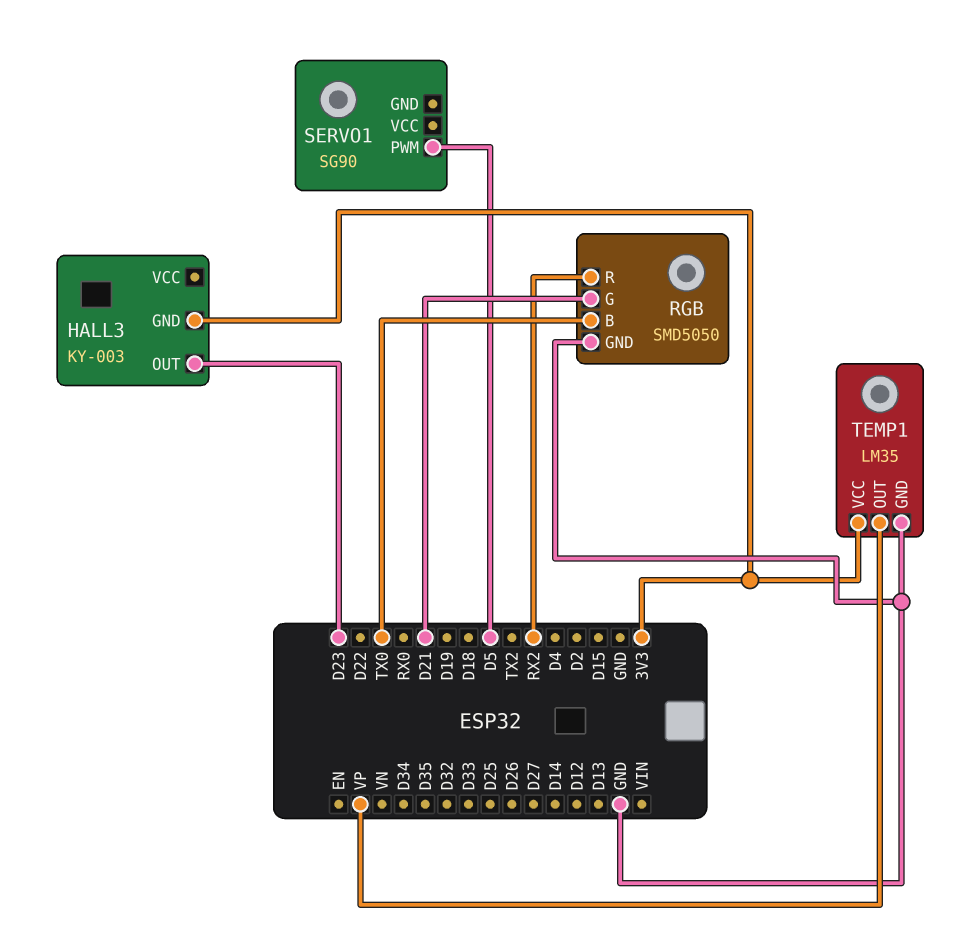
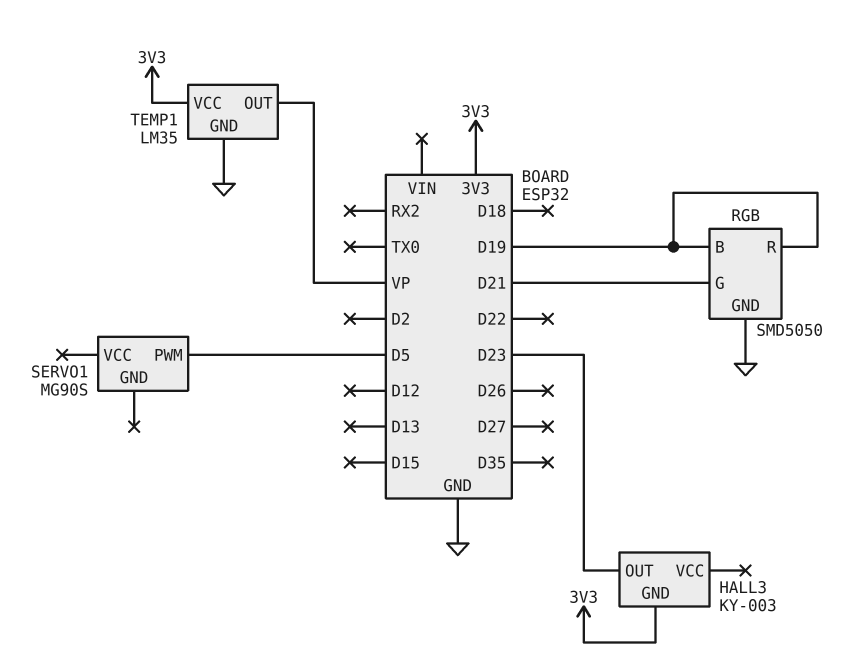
RGB pin B: TX0 -> D19
RGB pin R: RX2 -> D19
SERVO1: SG90 -> MG90S

